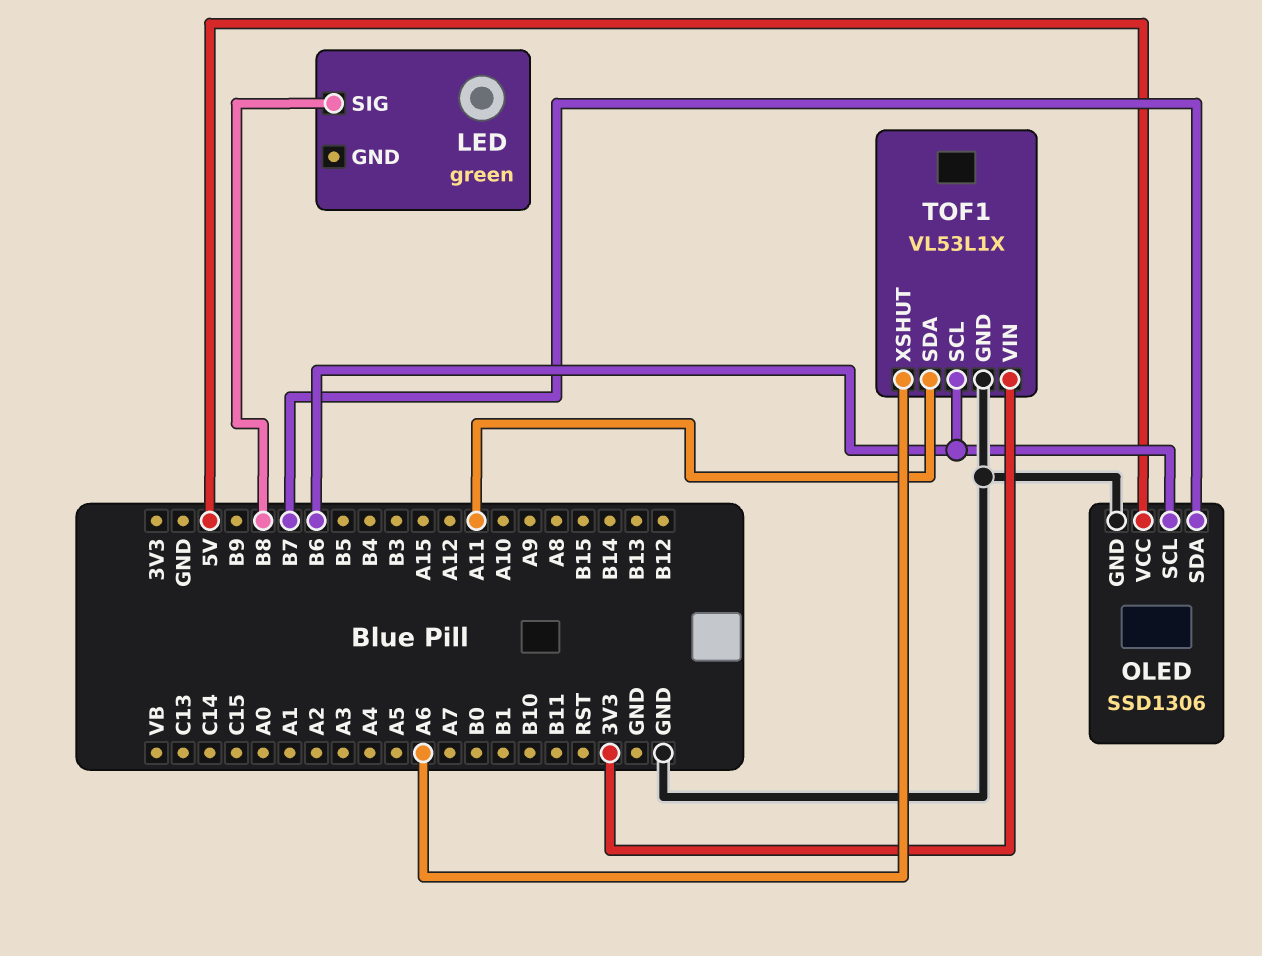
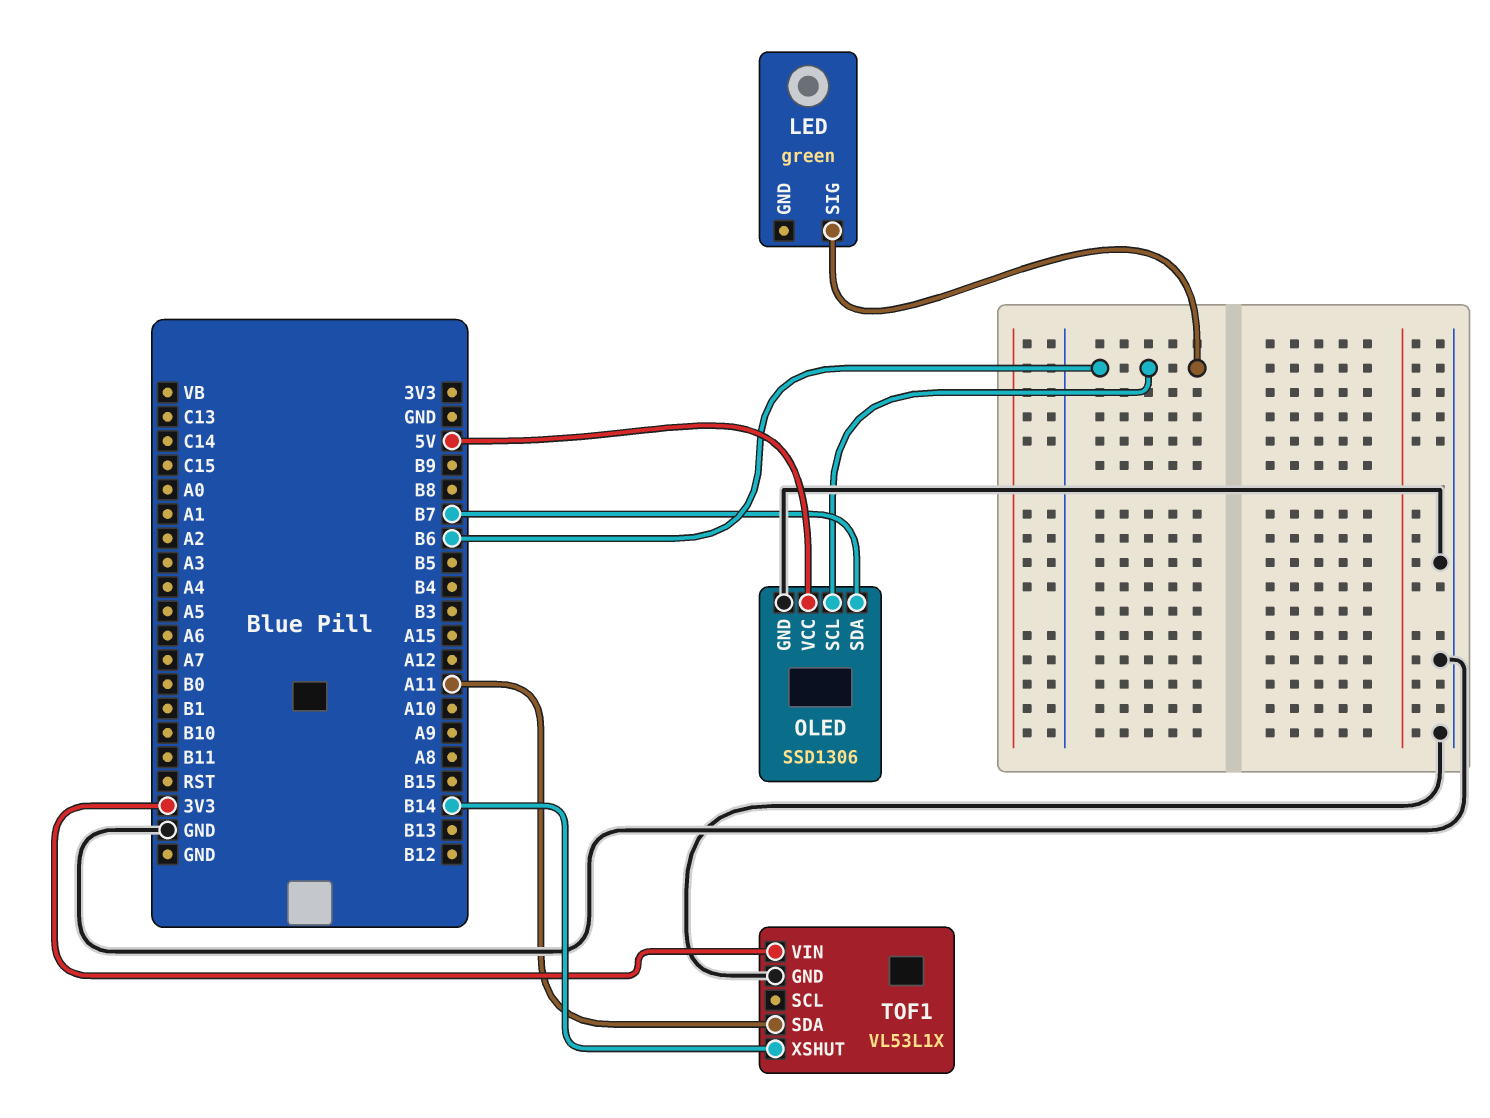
LED pin SIG: B8 -> B6
TOF1 pin SCL: B6 -> none
TOF1 pin XSHUT: A6 -> B14

